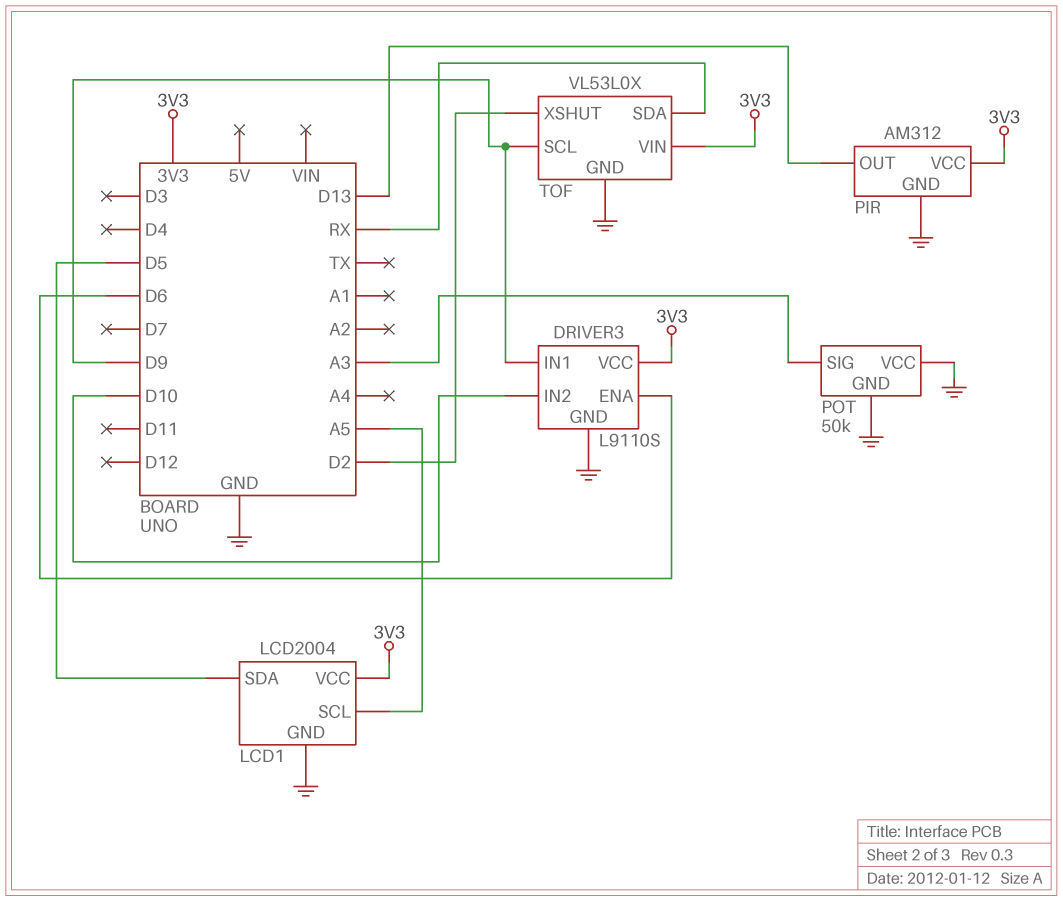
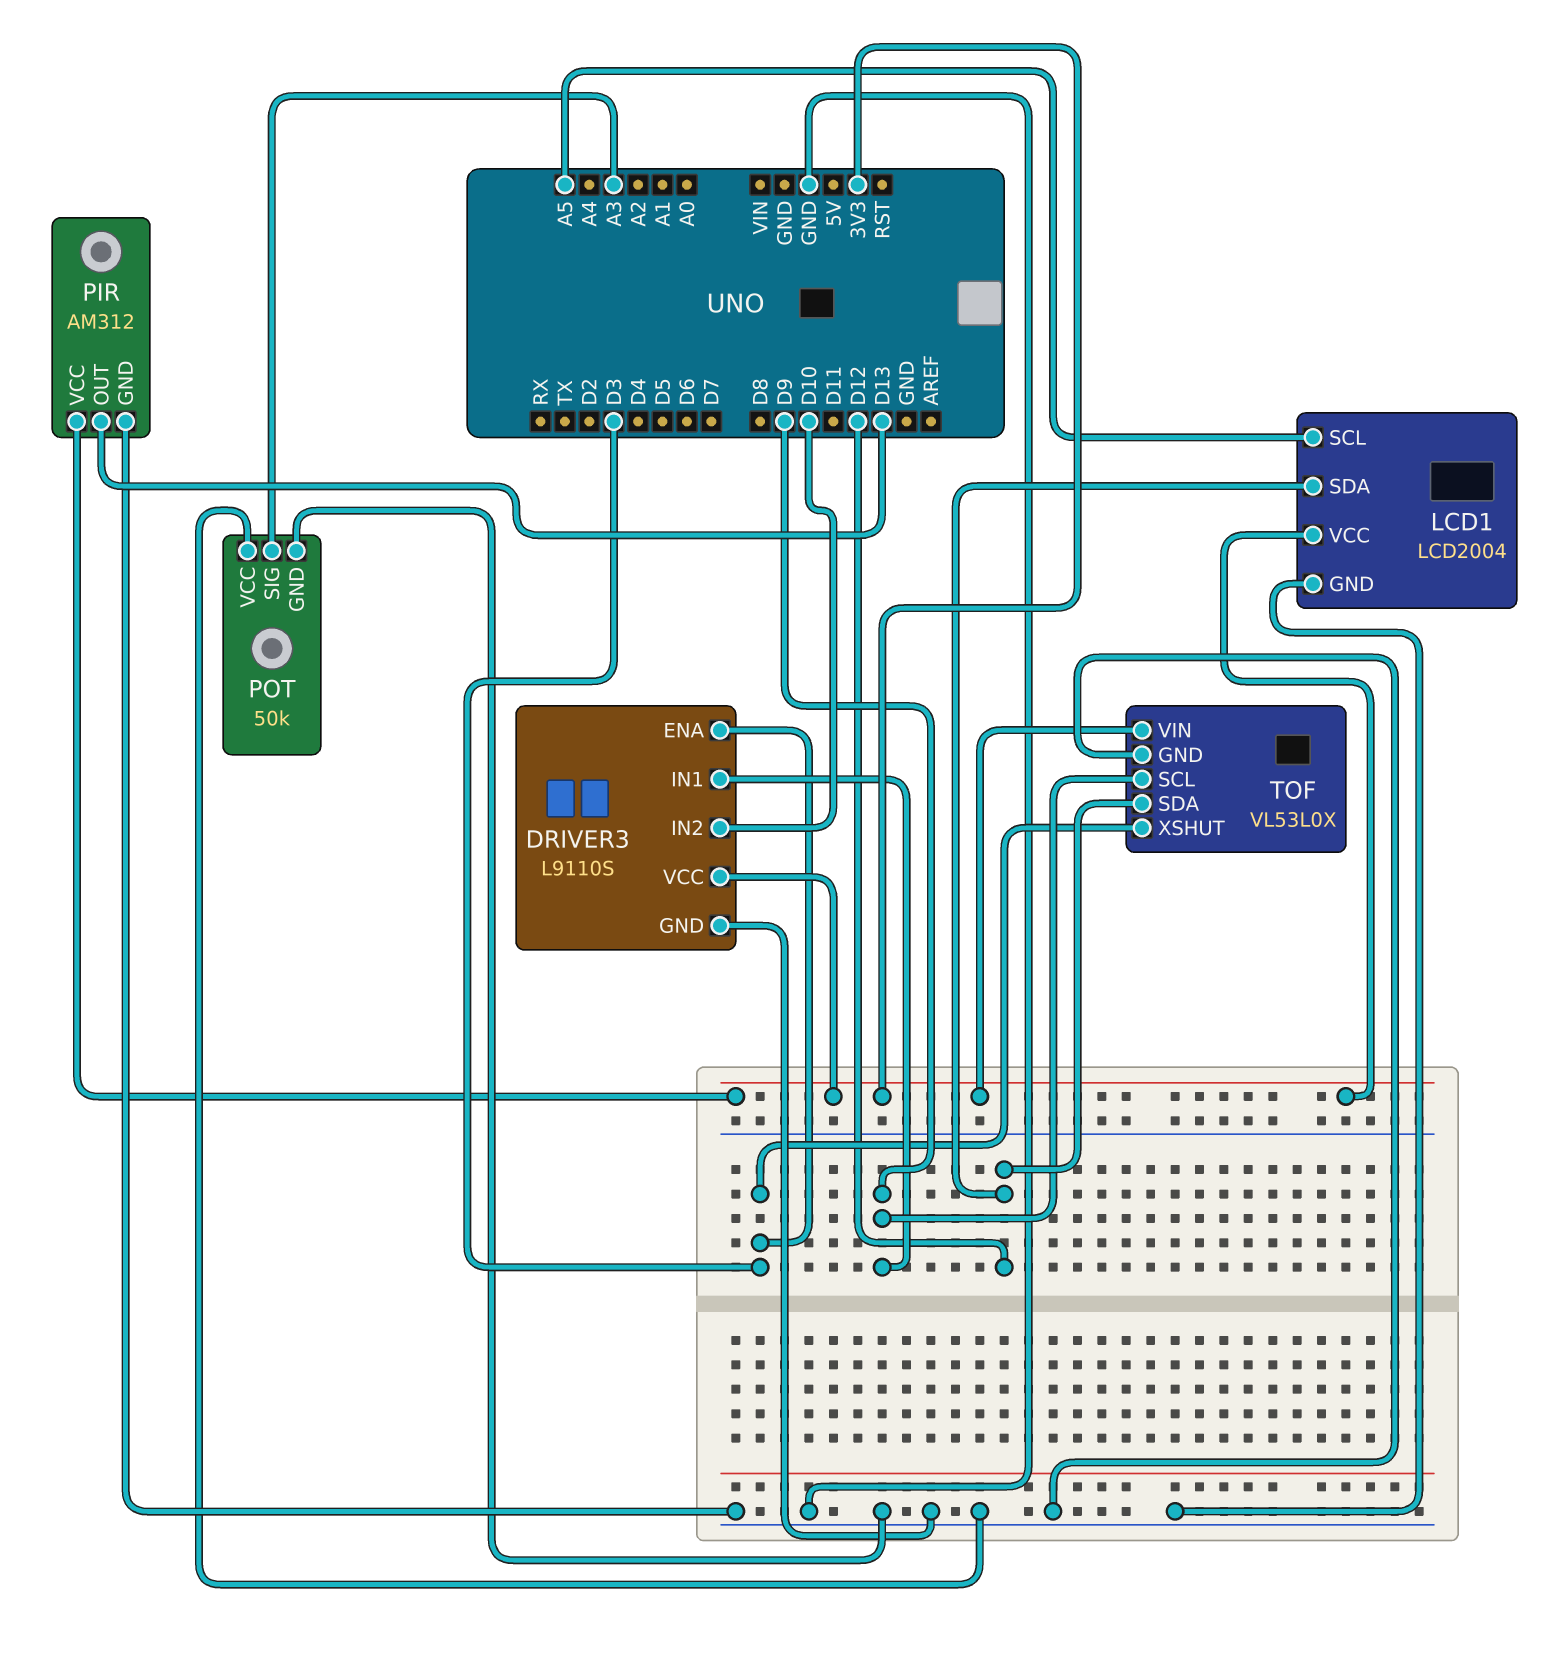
DRIVER3 pin ENA: D6 -> D3
LCD1 pin SDA: D5 -> D12
TOF pin SDA: RX -> D12
TOF pin XSHUT: D2 -> D3

